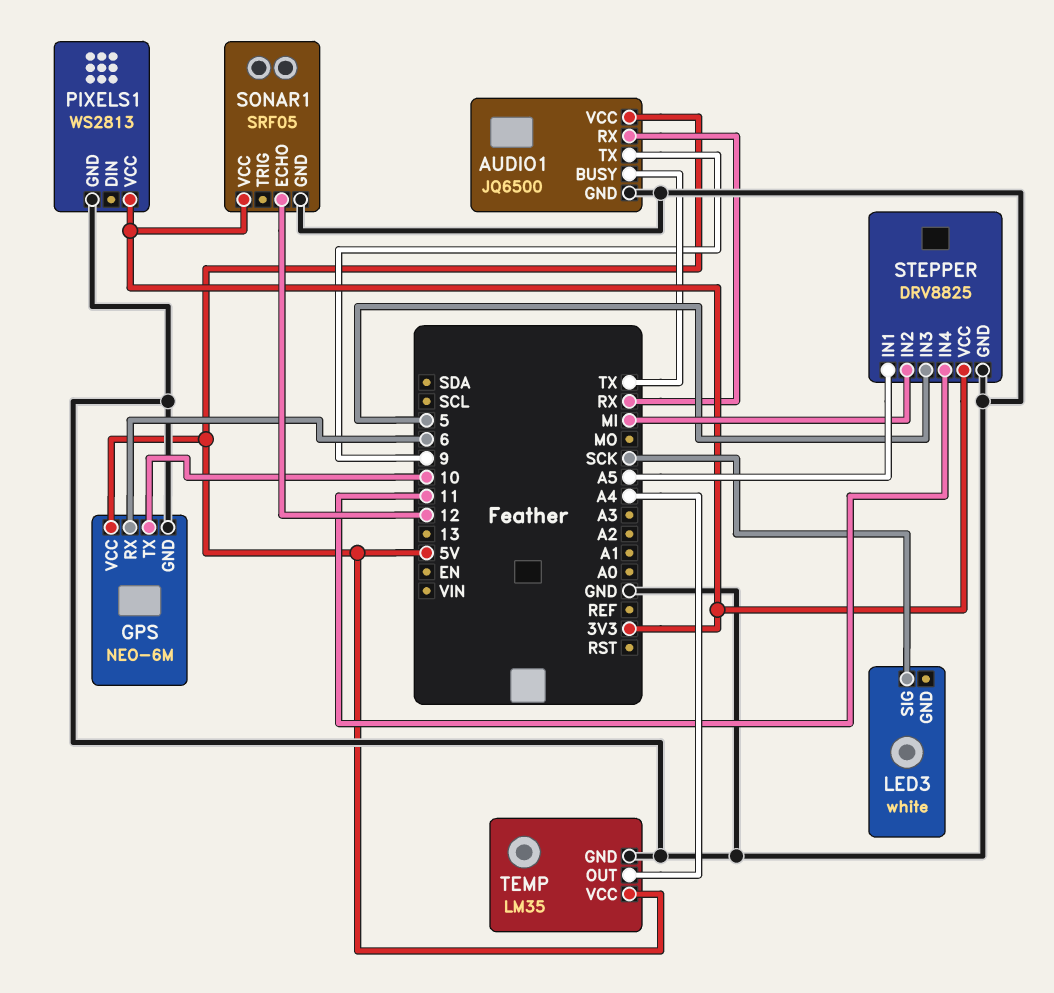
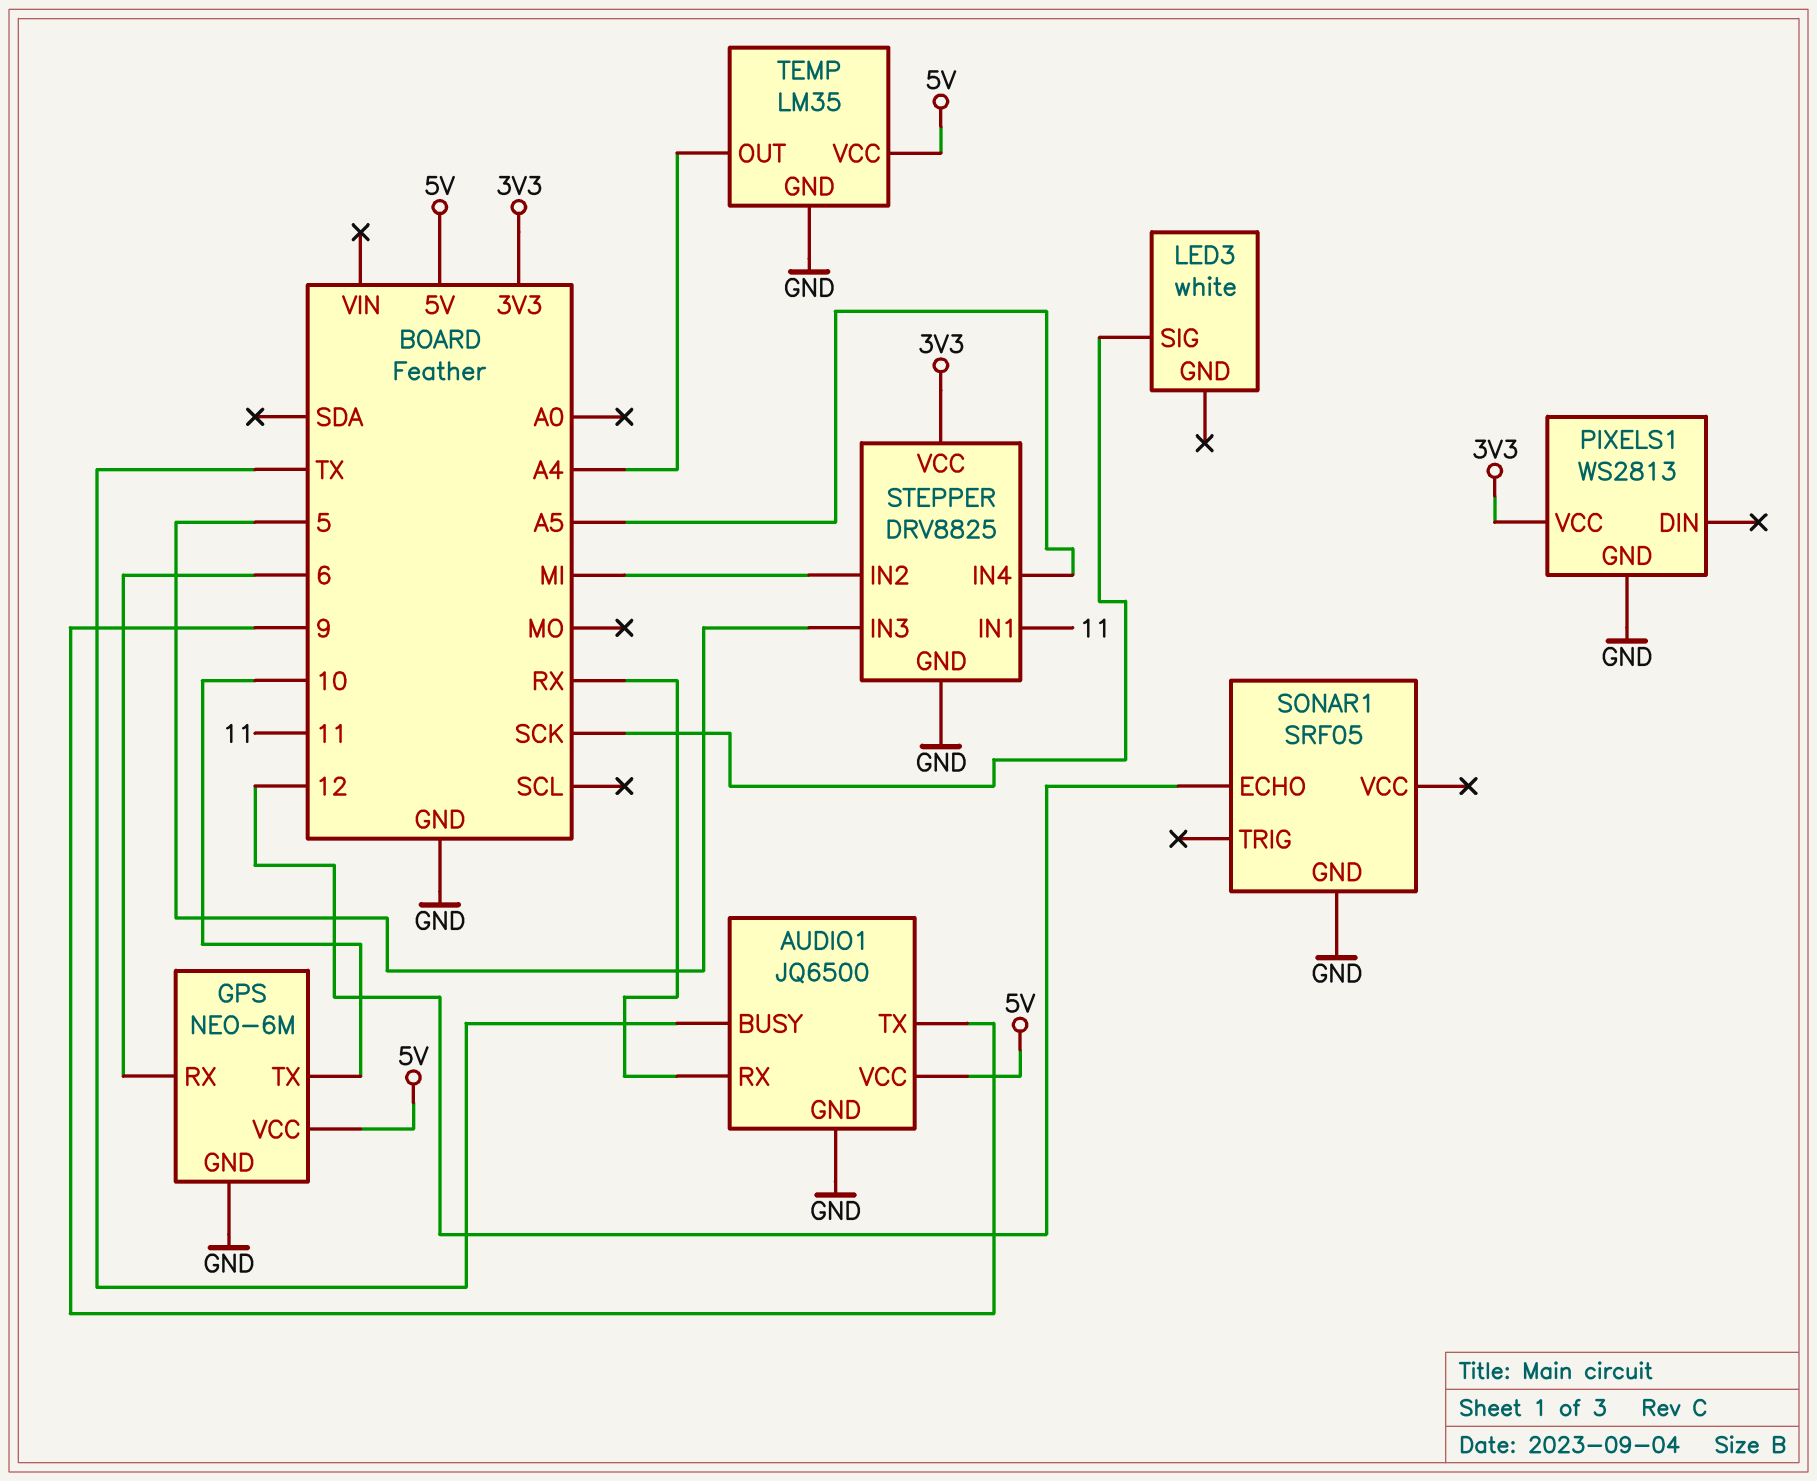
SONAR1 pin VCC: 3V3 -> none
STEPPER pin IN1: A5 -> 11
STEPPER pin IN4: 11 -> A5

